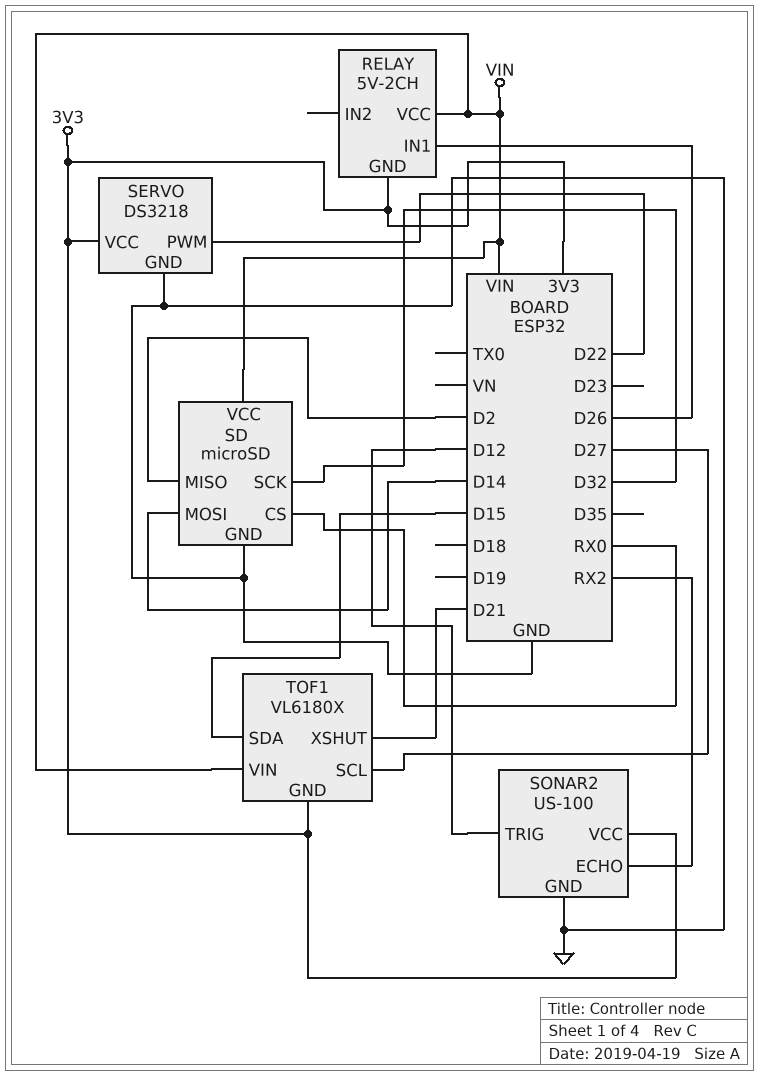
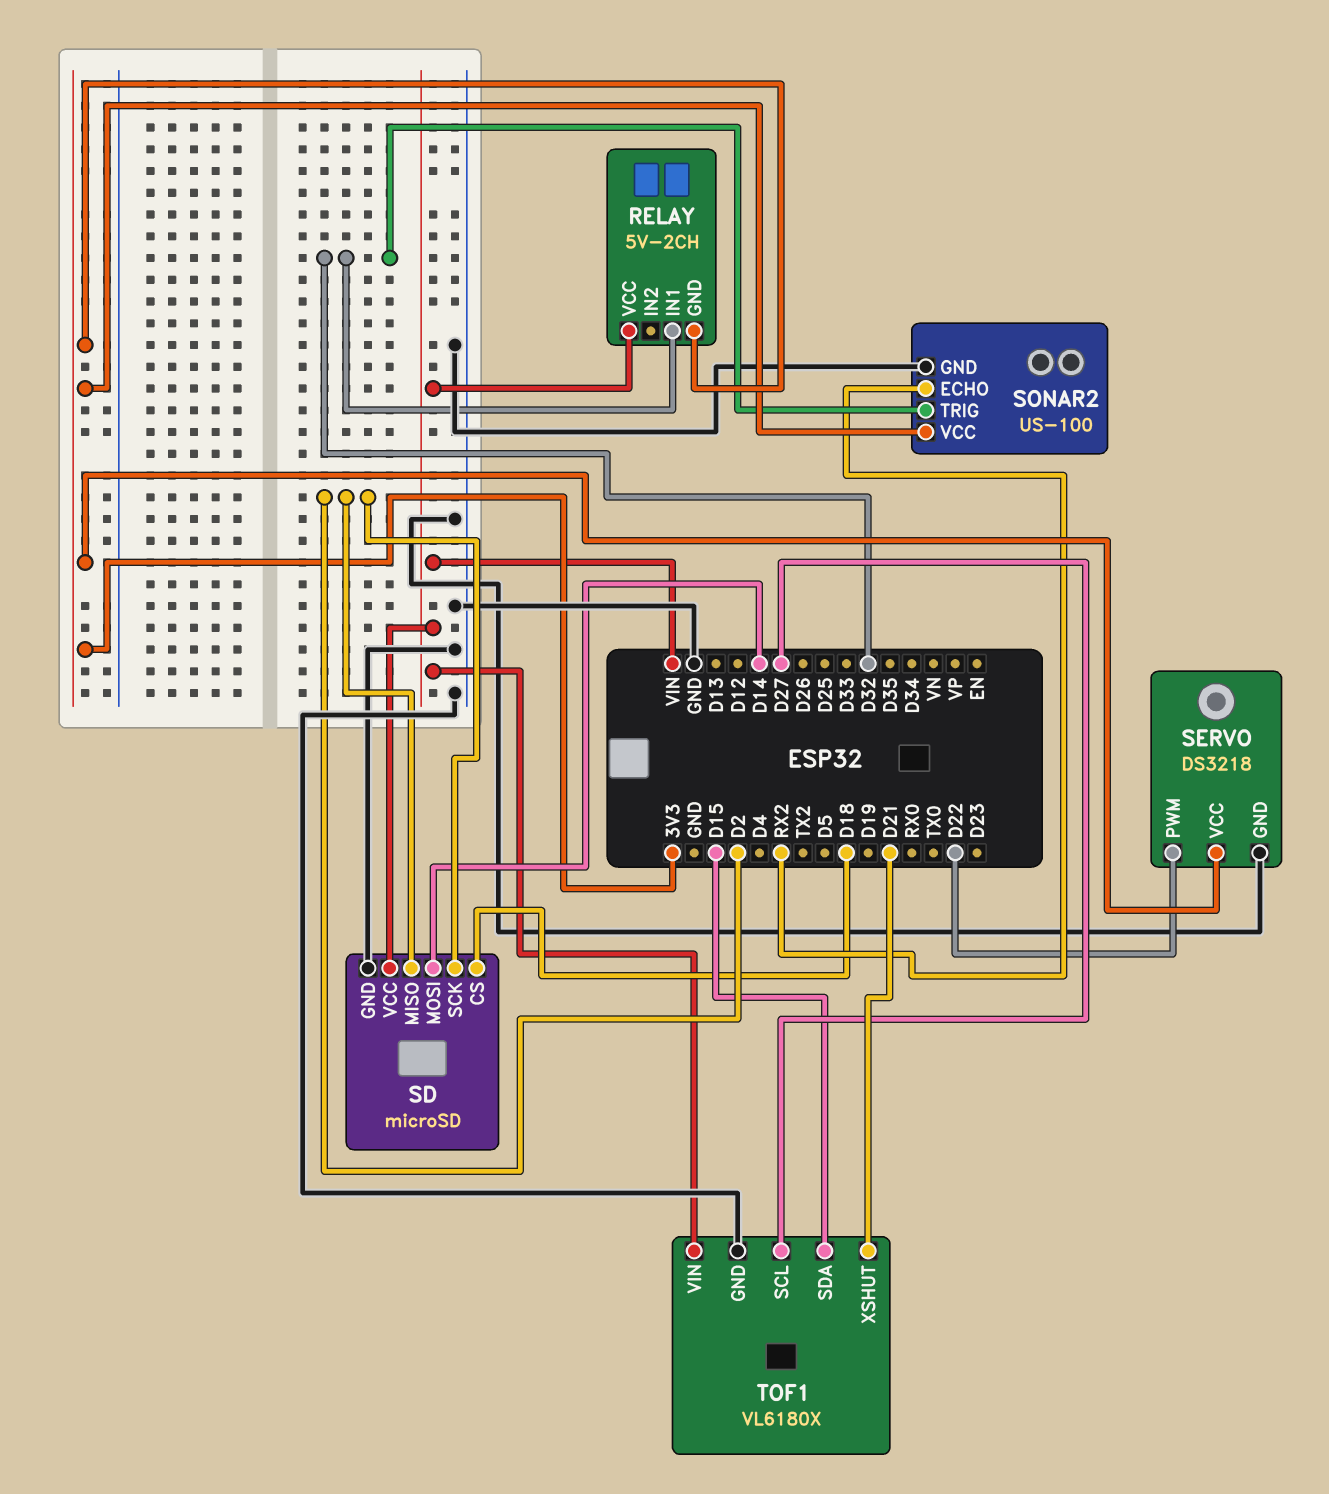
RELAY pin IN1: D26 -> D32
SD pin CS: RX0 -> D18
SD pin SCK: D32 -> D2
SONAR2 pin TRIG: D12 -> D32
TOF1 pin GND: 3V3 -> GND

